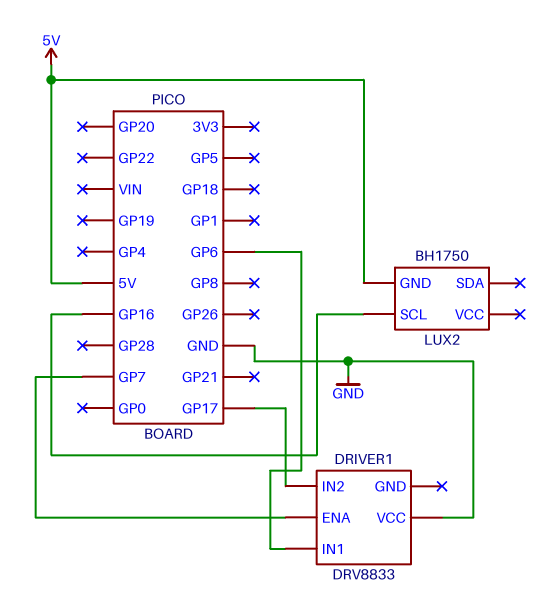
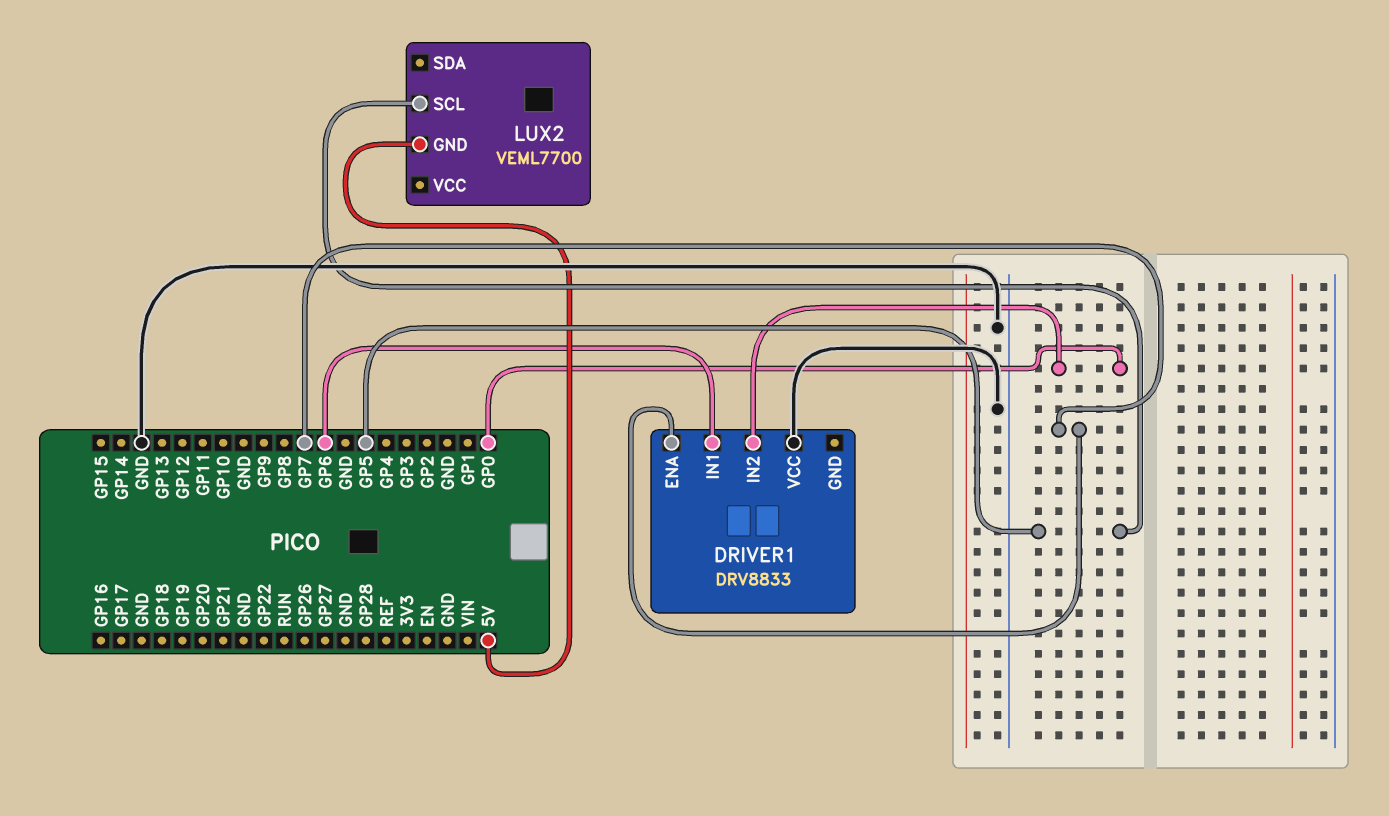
DRIVER1 pin IN2: GP17 -> GP0
LUX2: BH1750 -> VEML7700
LUX2 pin SCL: GP16 -> GP5

